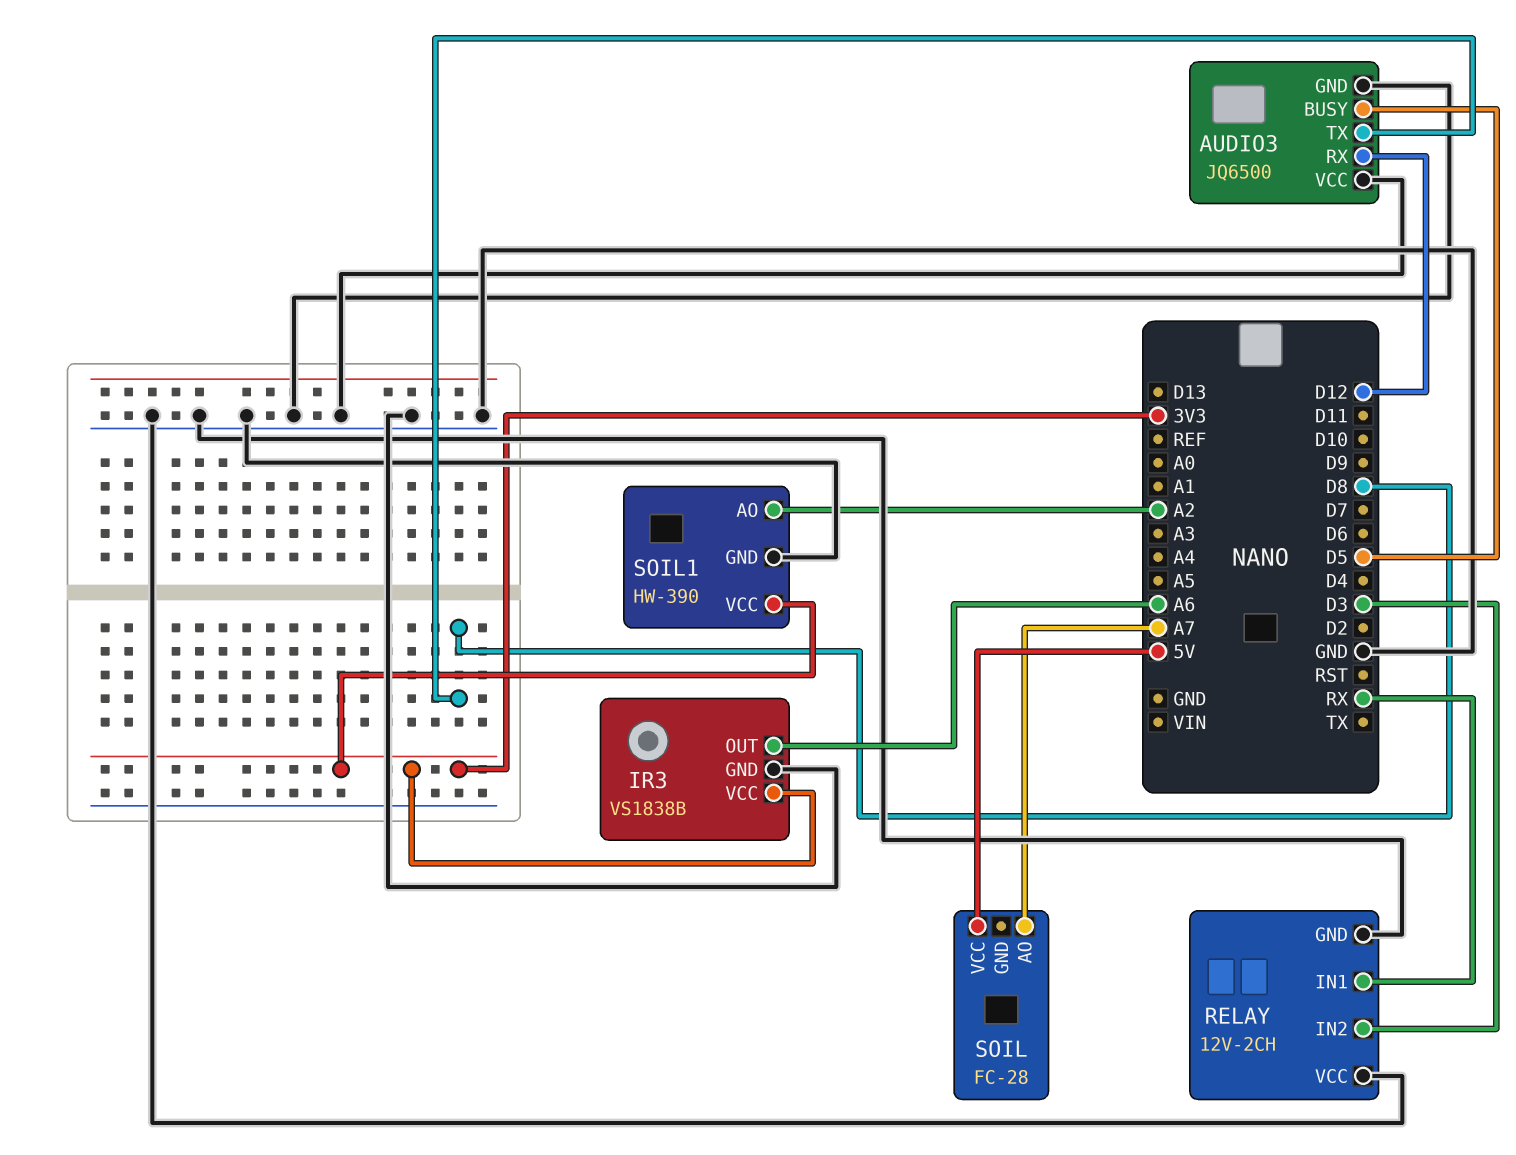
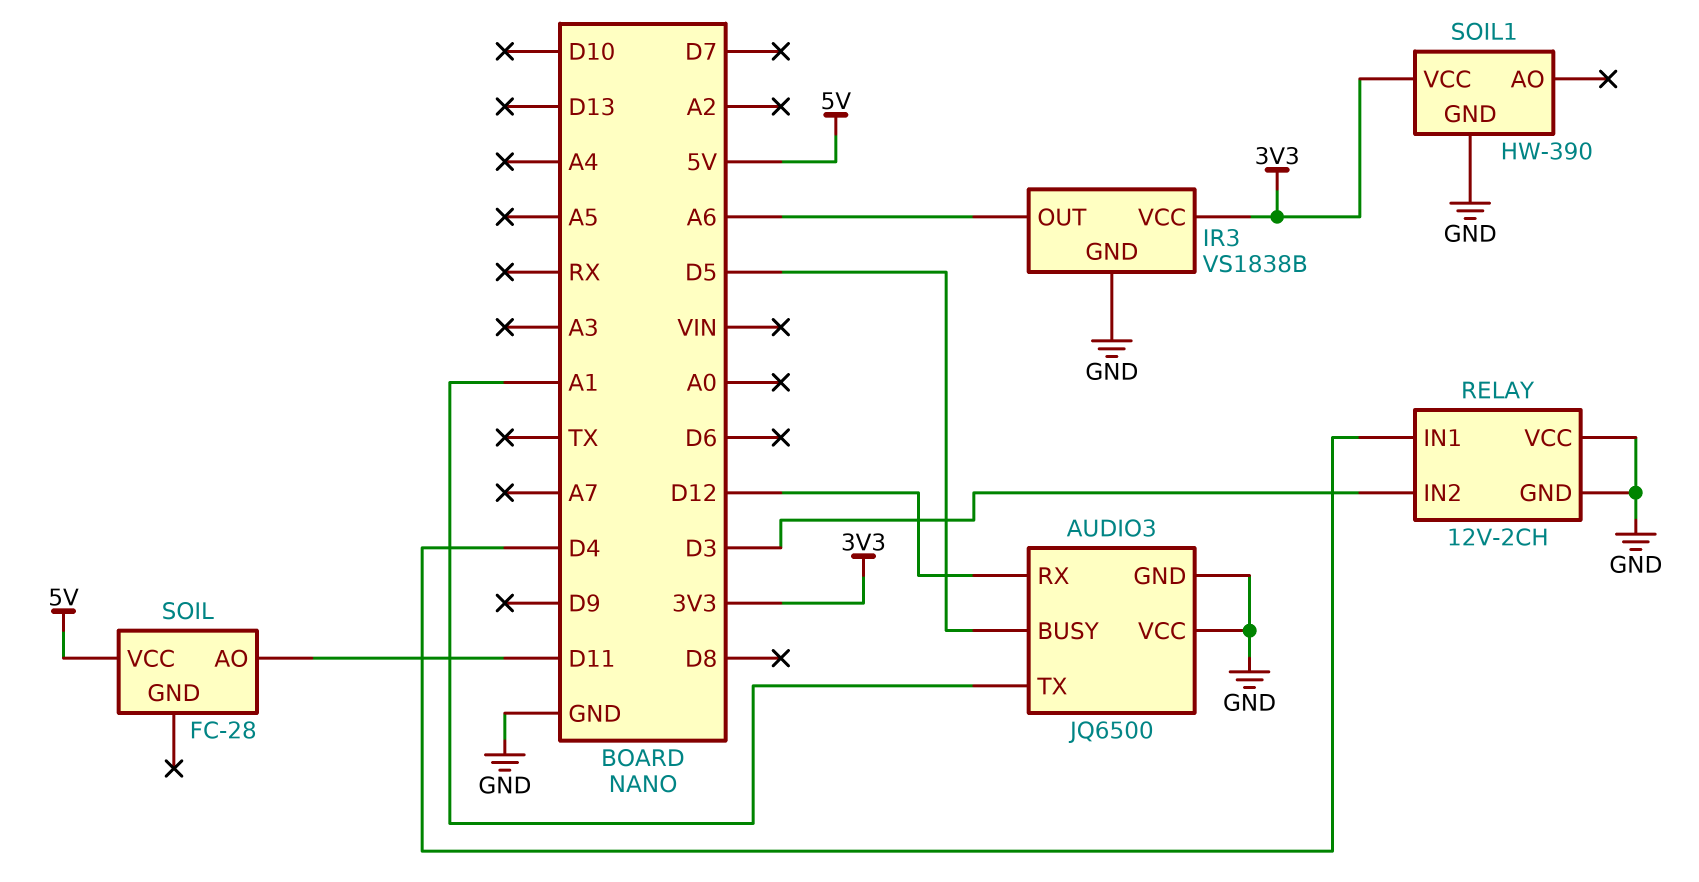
AUDIO3 pin TX: D8 -> A1
RELAY pin IN1: RX -> D4
SOIL pin AO: A7 -> D11
SOIL1 pin AO: A2 -> none

